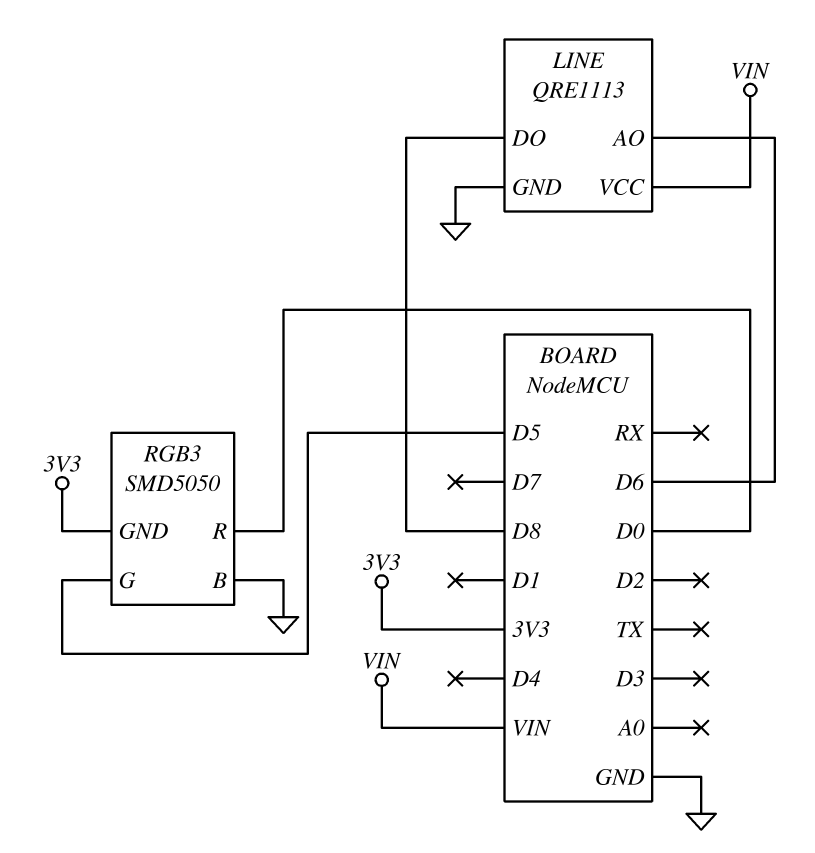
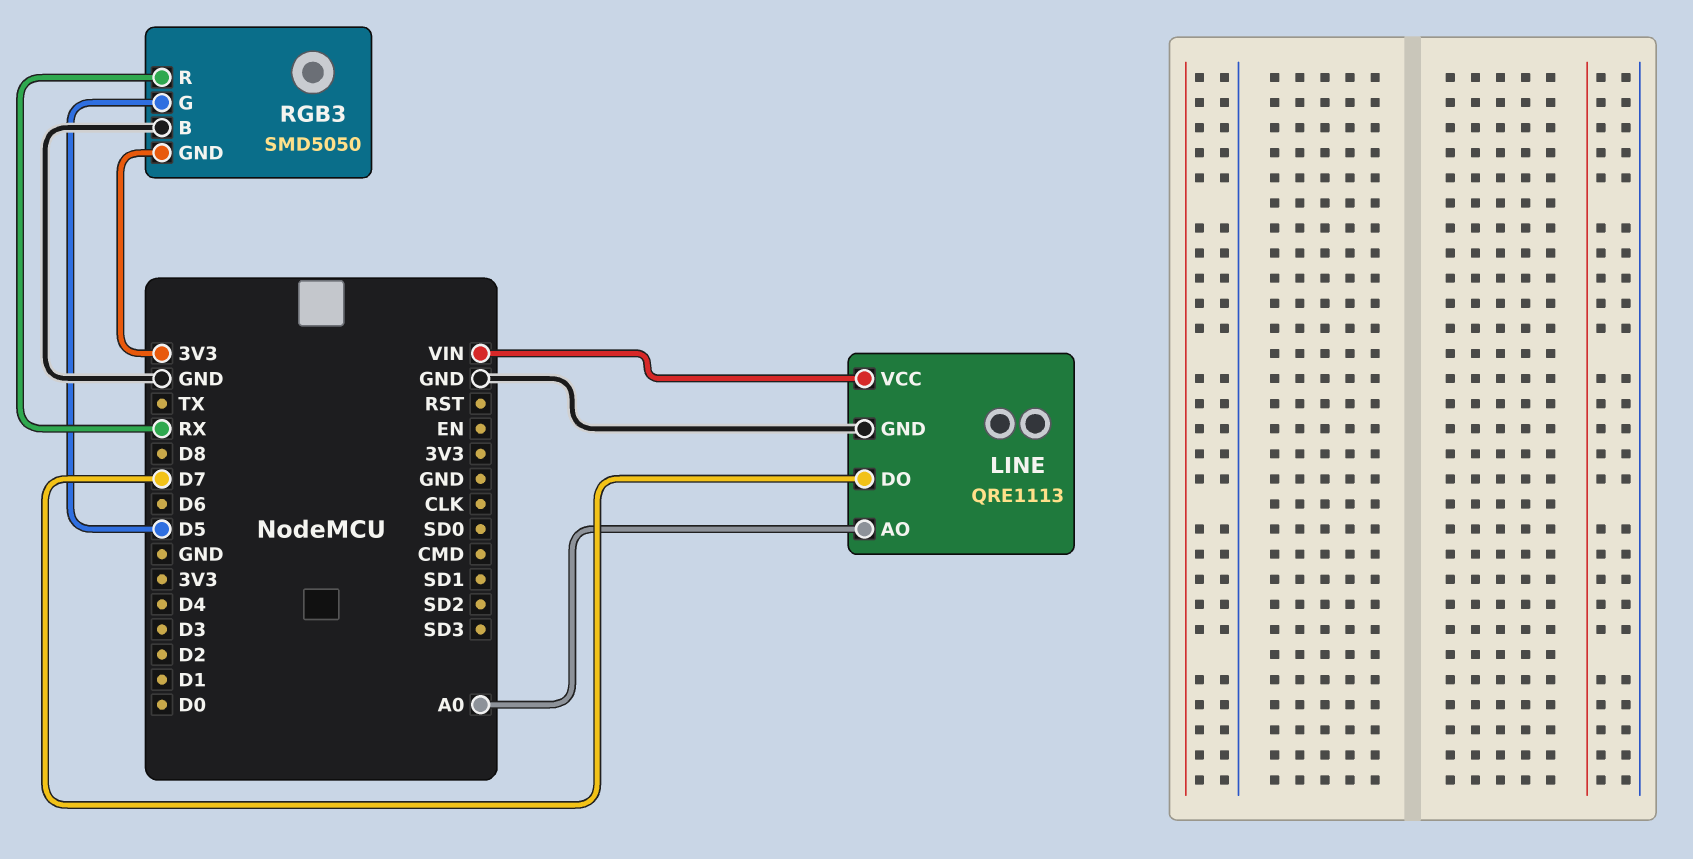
LINE pin AO: D6 -> A0
LINE pin DO: D8 -> D7
RGB3 pin R: D0 -> RX

